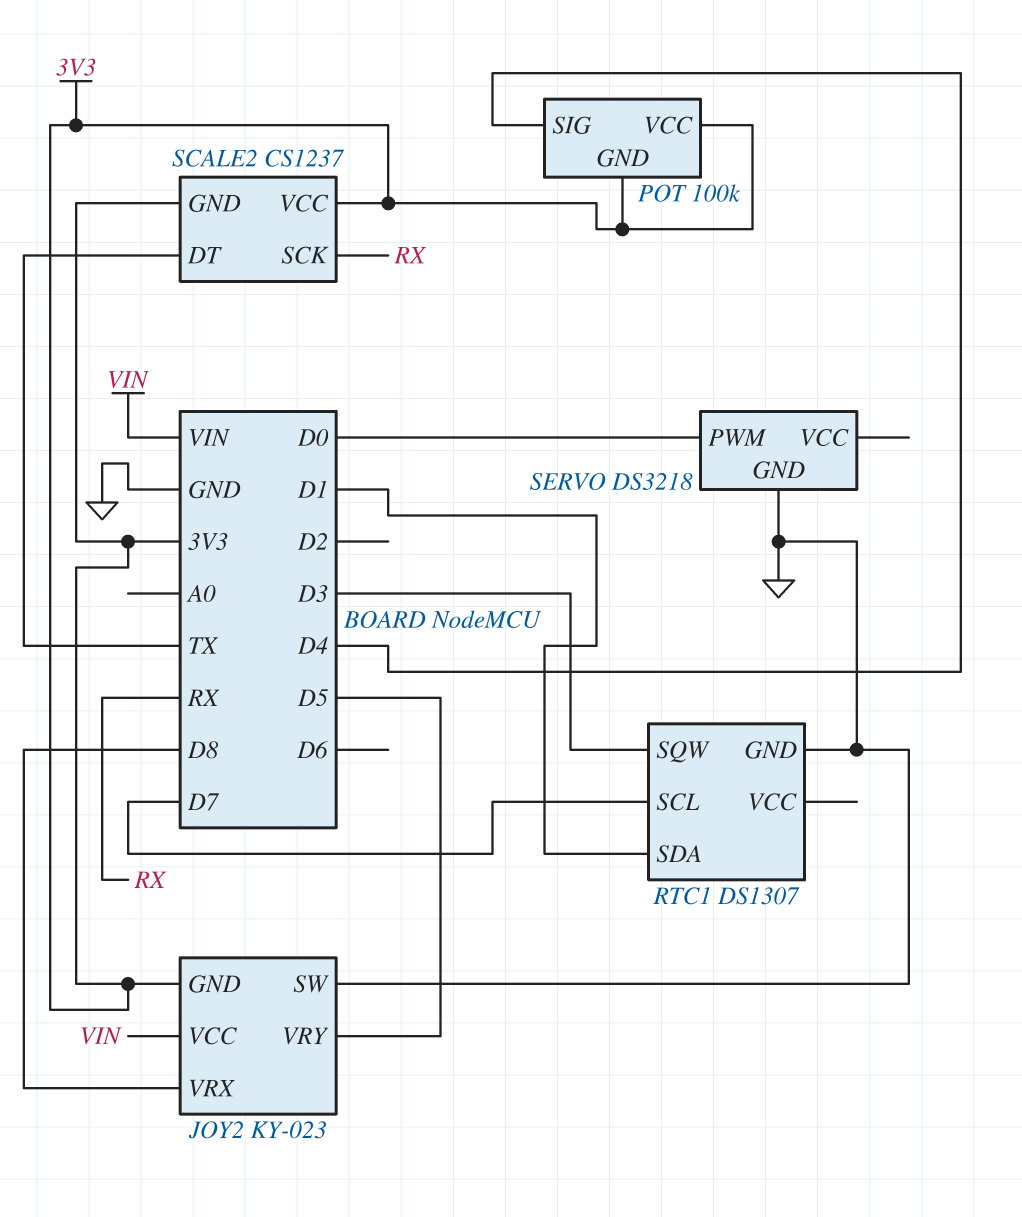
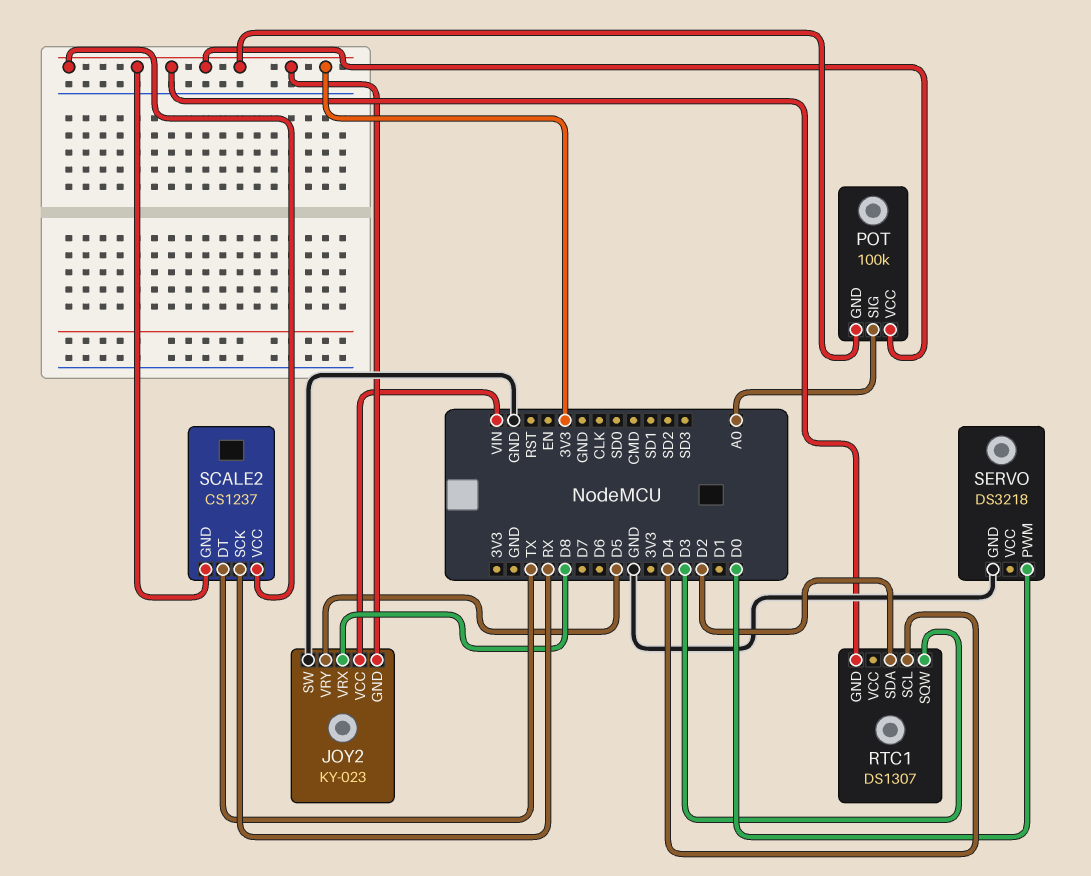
POT pin SIG: D4 -> A0
RTC1 pin GND: GND -> 3V3
RTC1 pin SCL: D7 -> D4
RTC1 pin SDA: D1 -> D2

